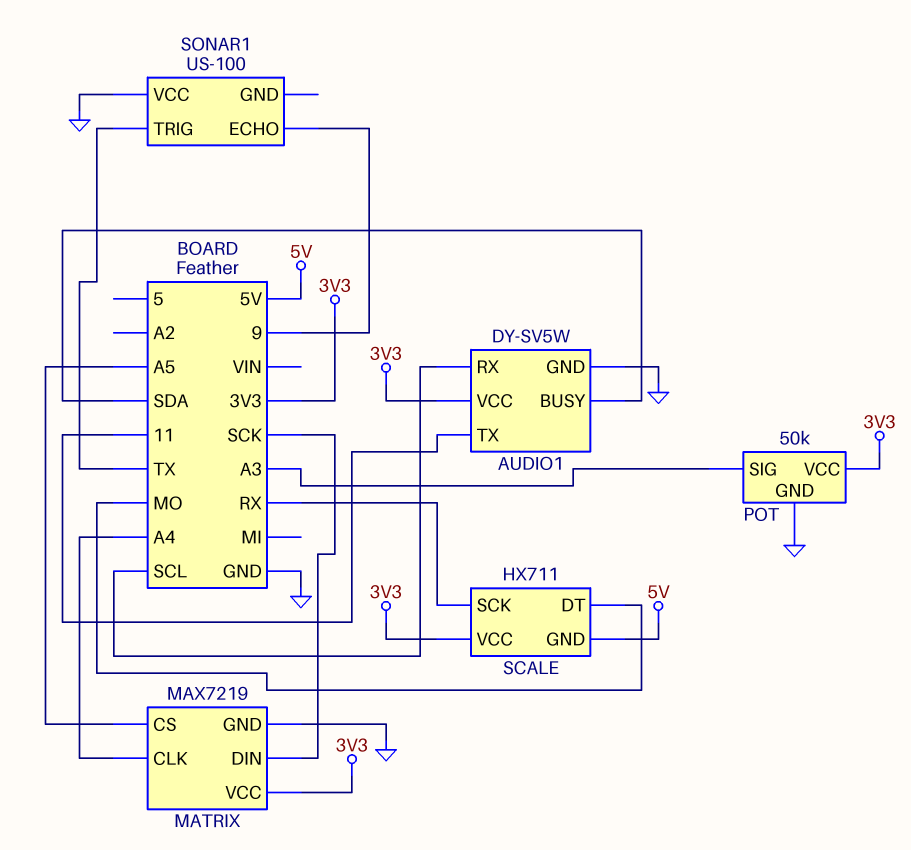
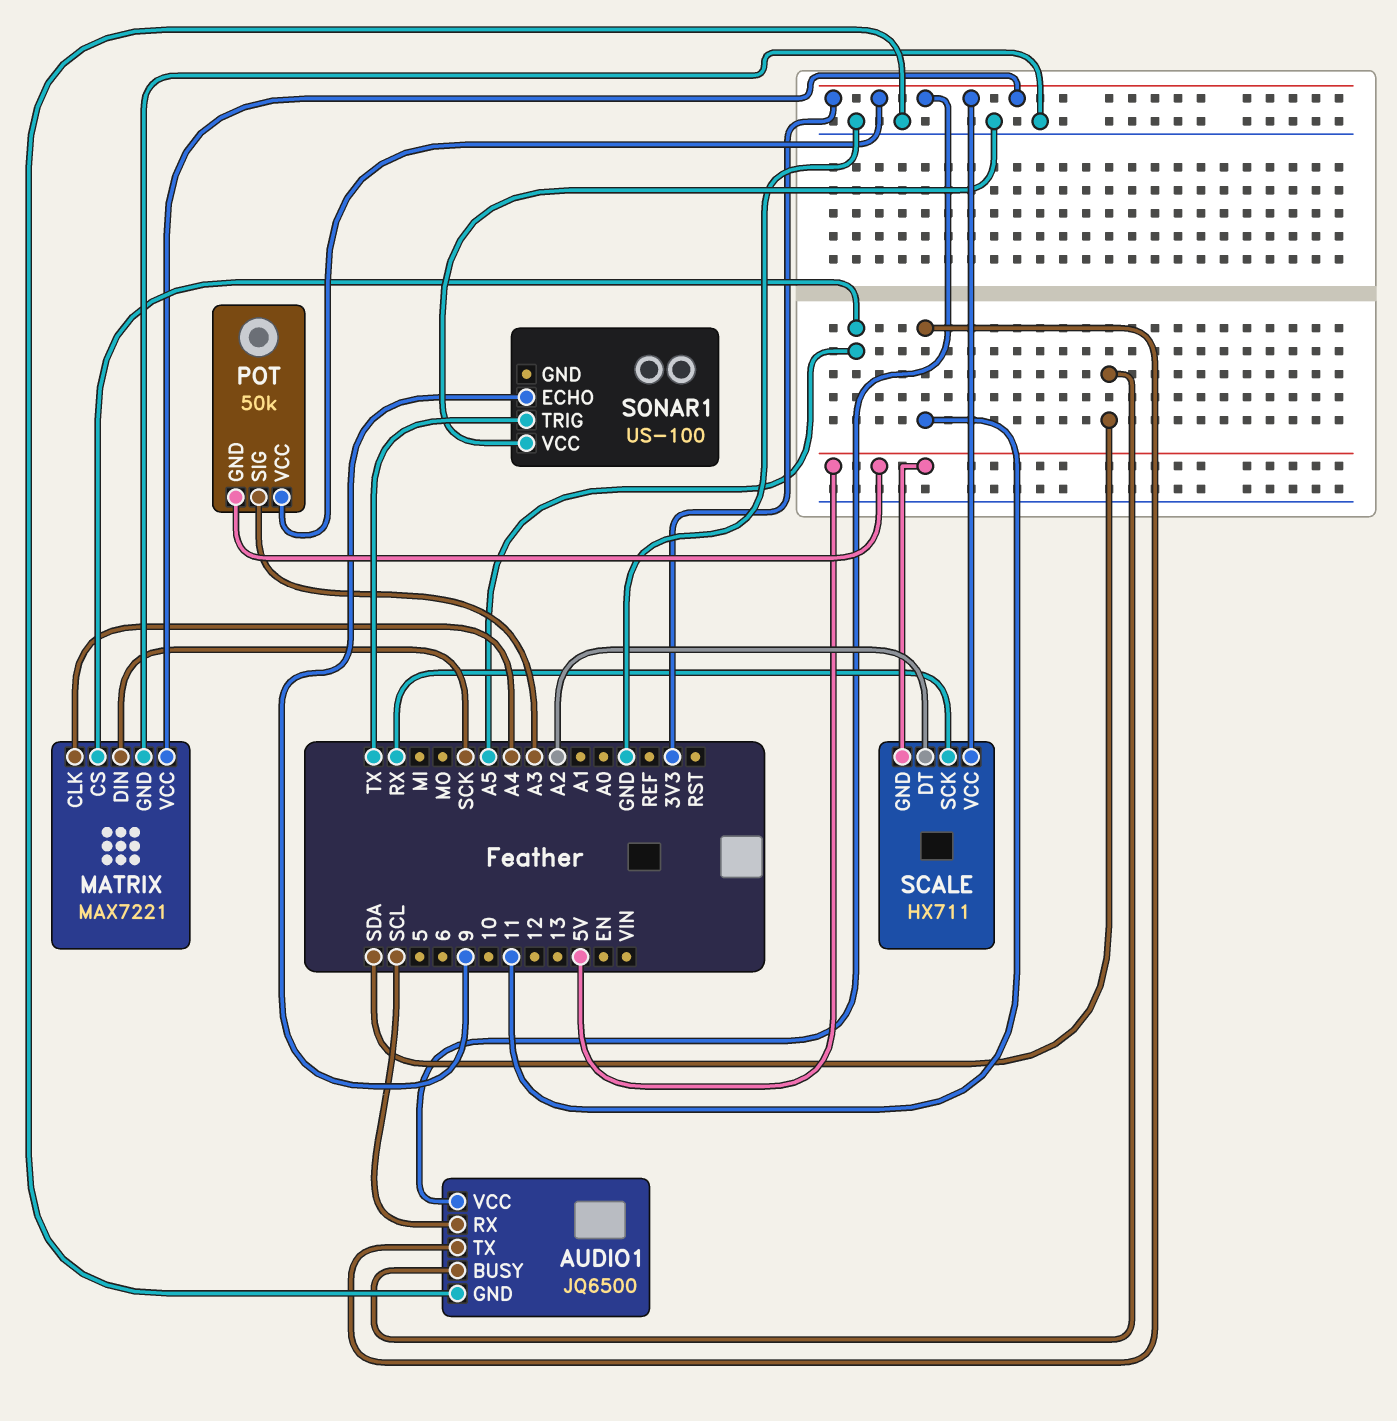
AUDIO1: DY-SV5W -> JQ6500
MATRIX: MAX7219 -> MAX7221
POT pin GND: GND -> 5V
SCALE pin DT: MO -> A2

